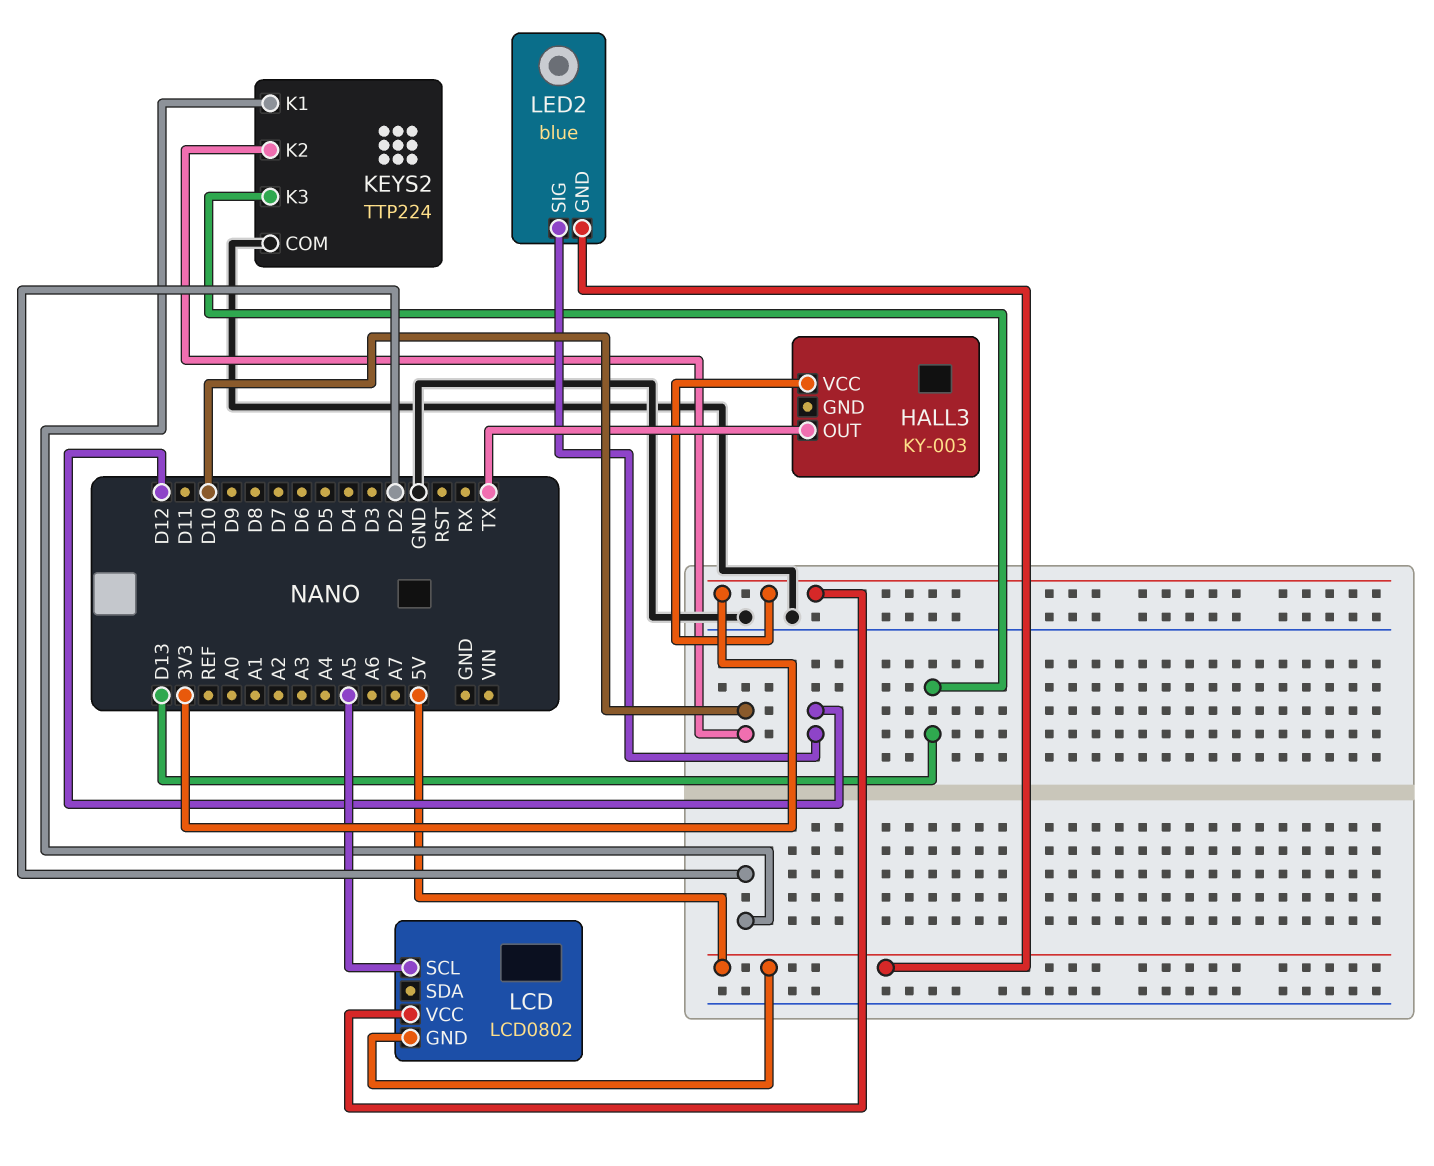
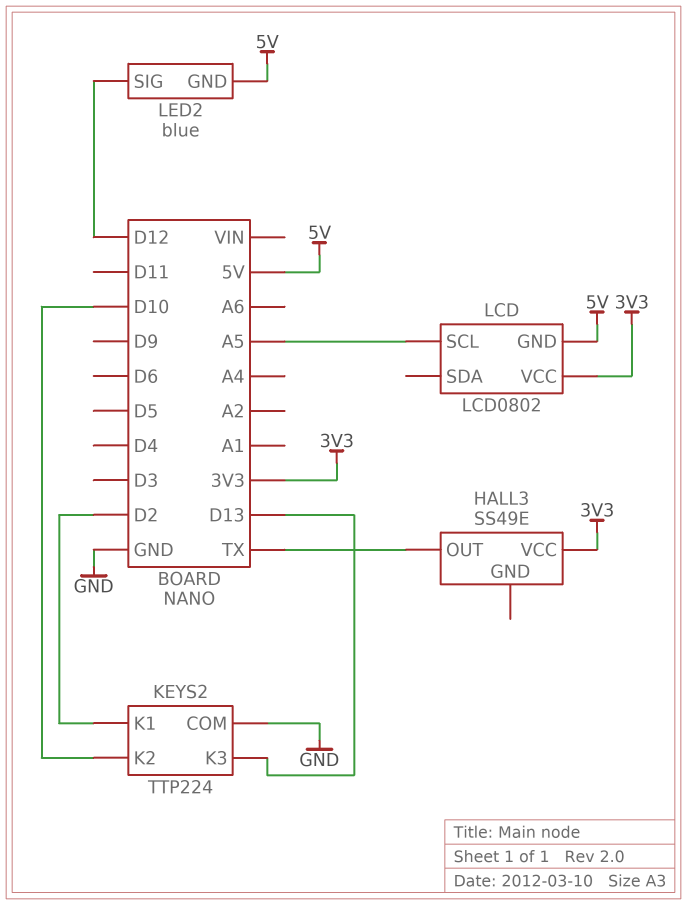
HALL3: KY-003 -> SS49E

